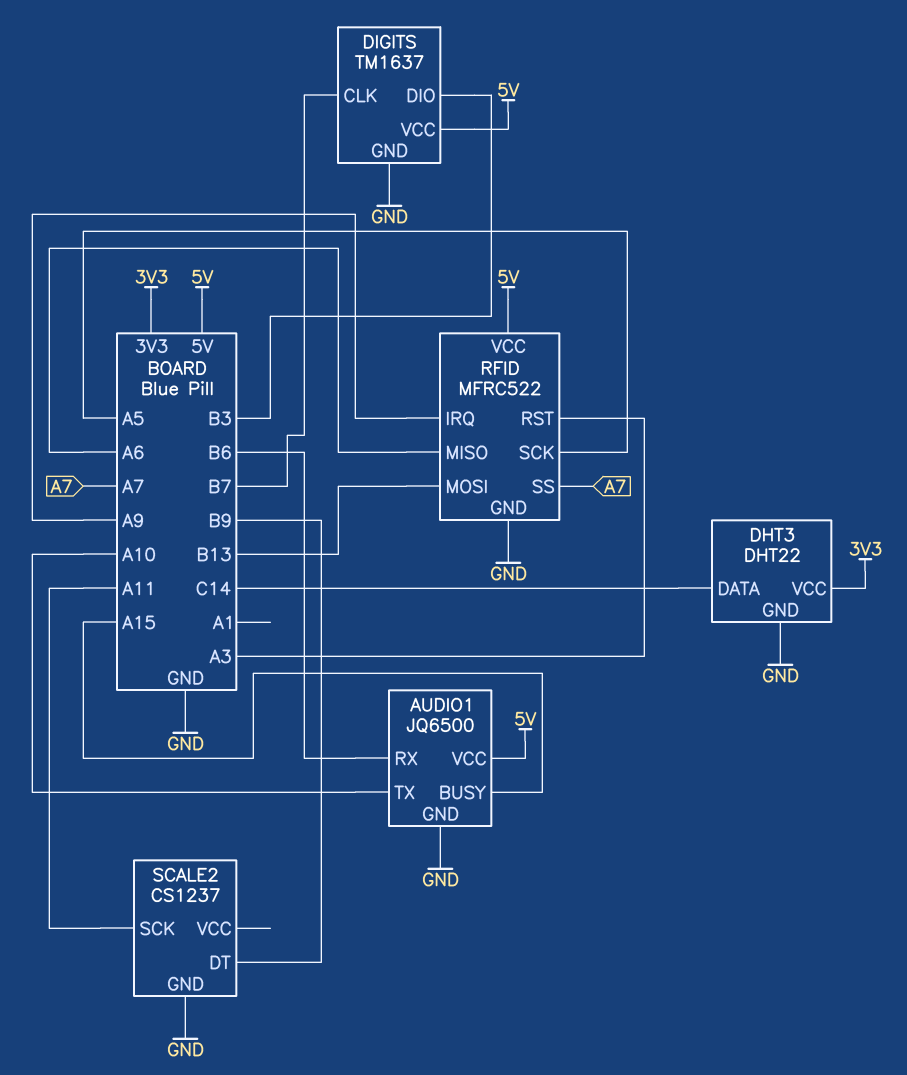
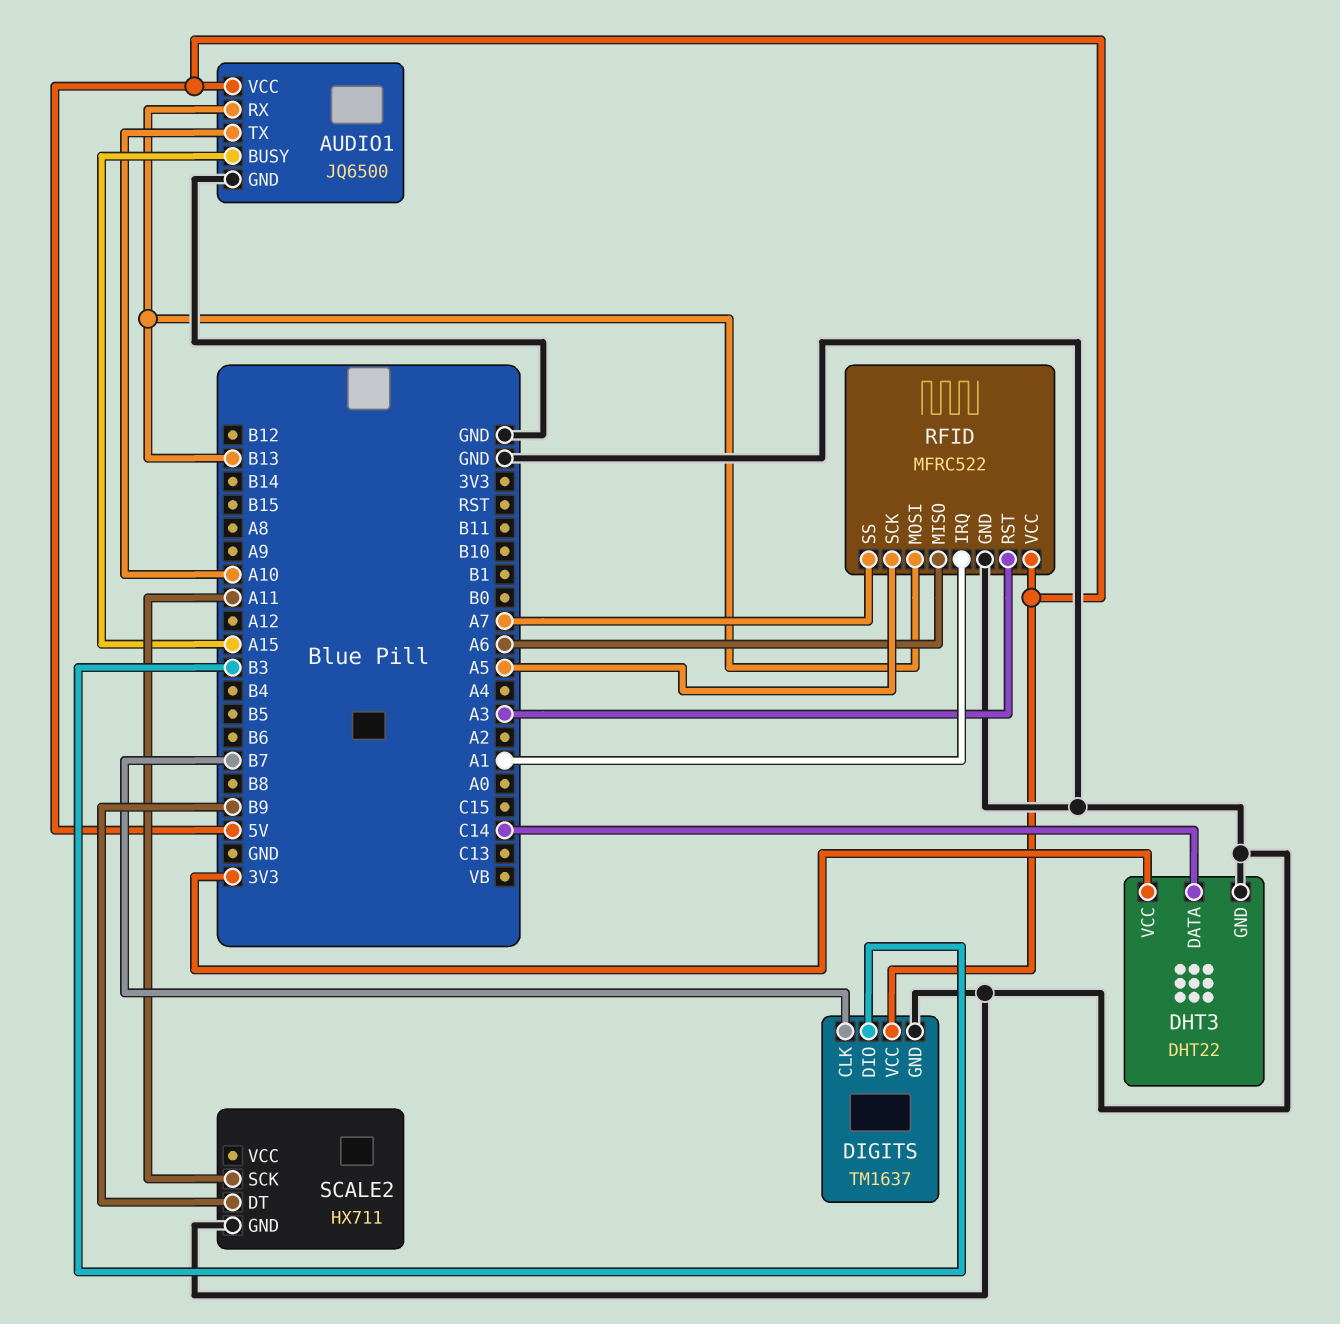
AUDIO1 pin RX: B6 -> B13
RFID pin IRQ: A9 -> A1
SCALE2: CS1237 -> HX711

